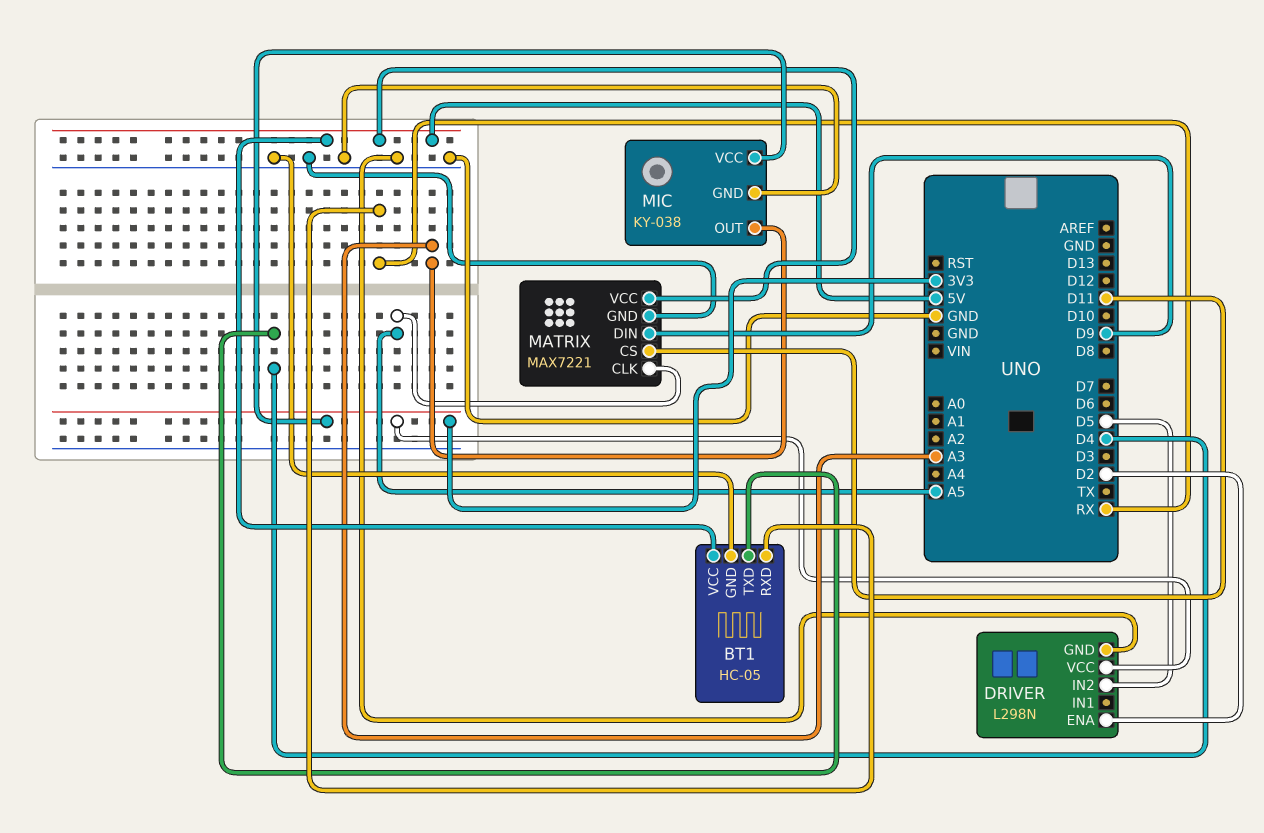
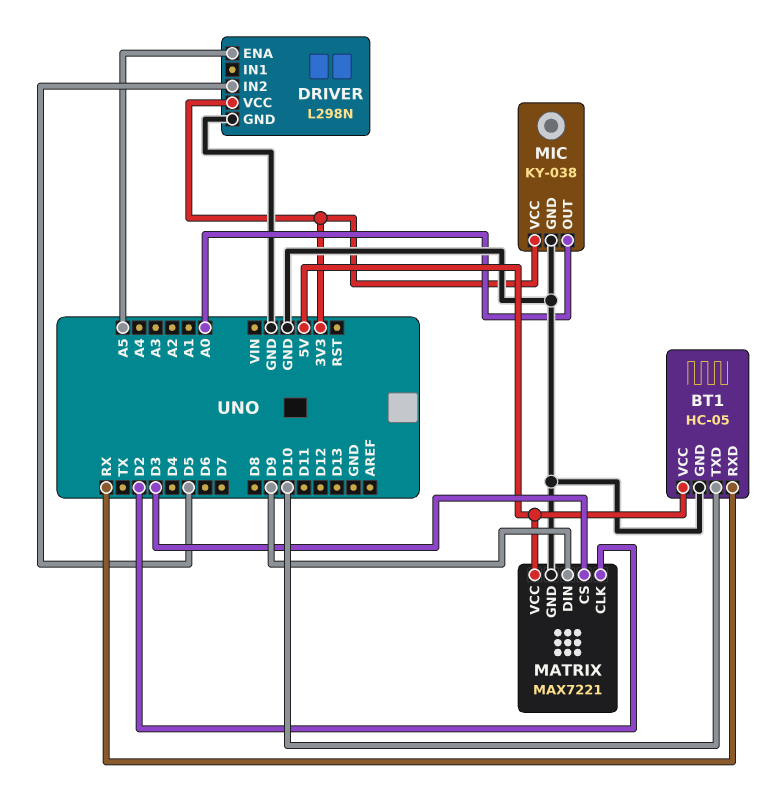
BT1 pin TXD: D4 -> D10
DRIVER pin ENA: D2 -> A5
MATRIX pin CLK: A5 -> D2
MATRIX pin CS: D11 -> D3
MIC pin OUT: A3 -> A0

